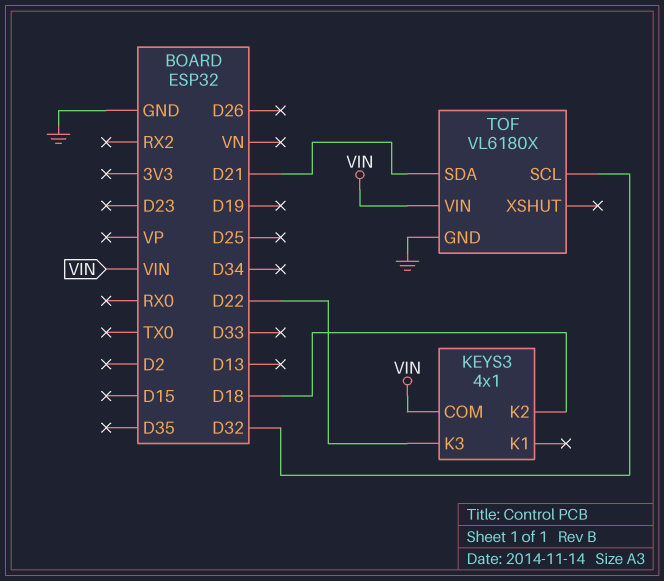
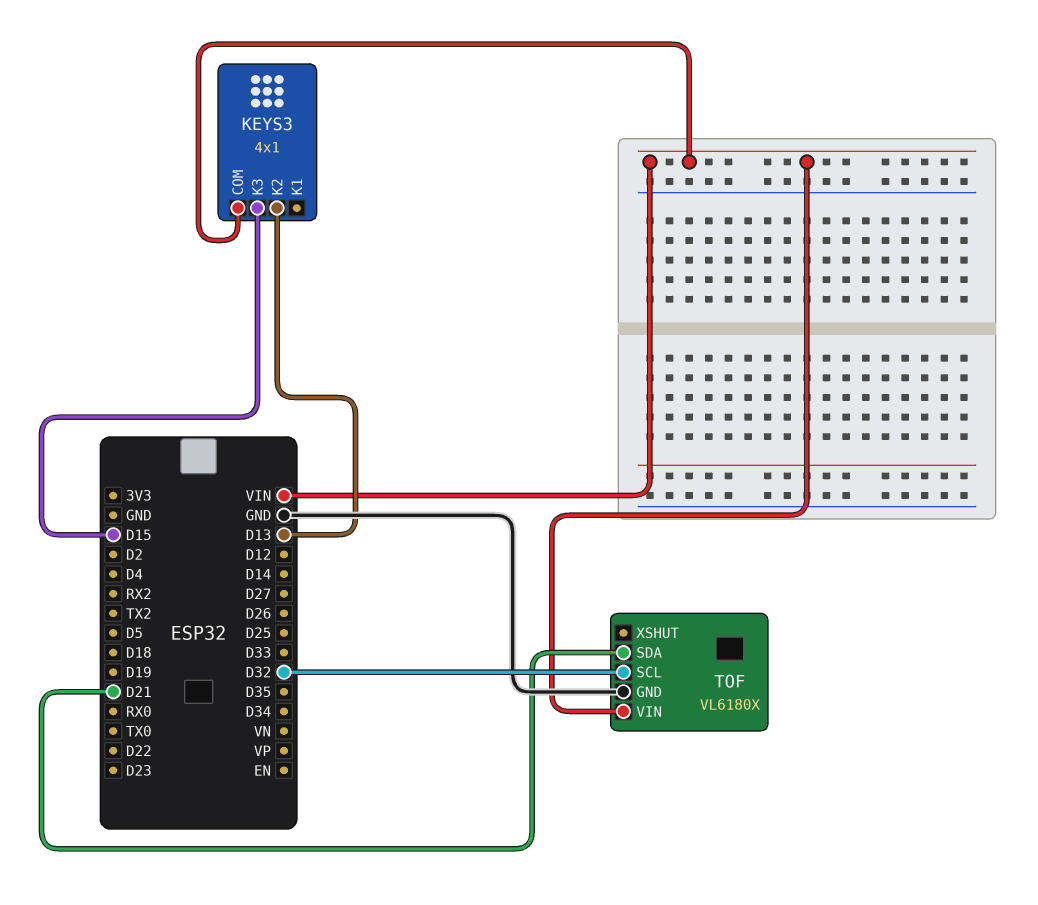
KEYS3 pin K2: D18 -> D13
KEYS3 pin K3: D22 -> D15

